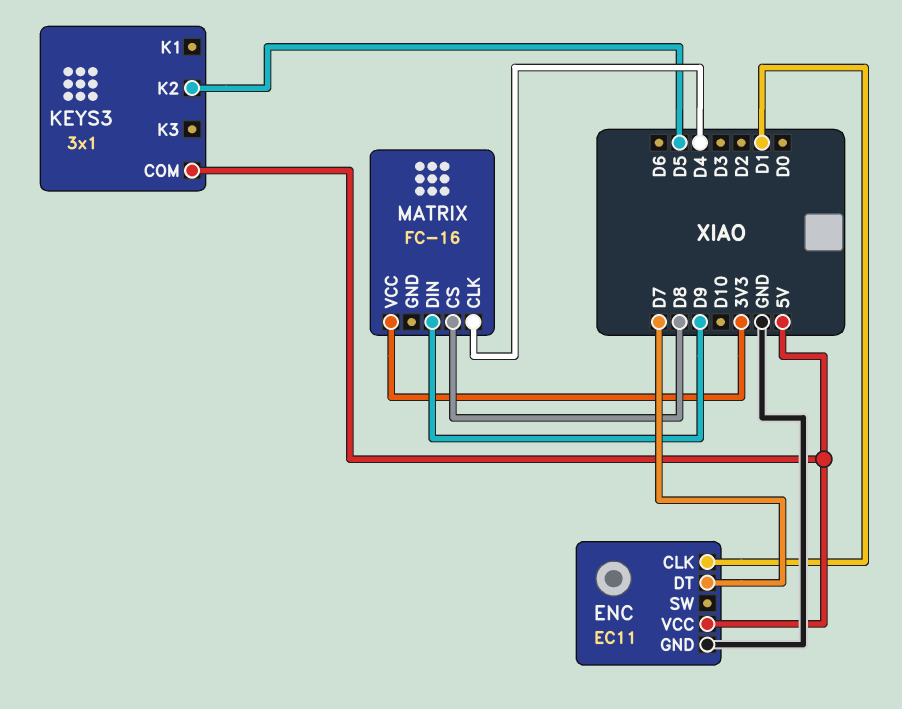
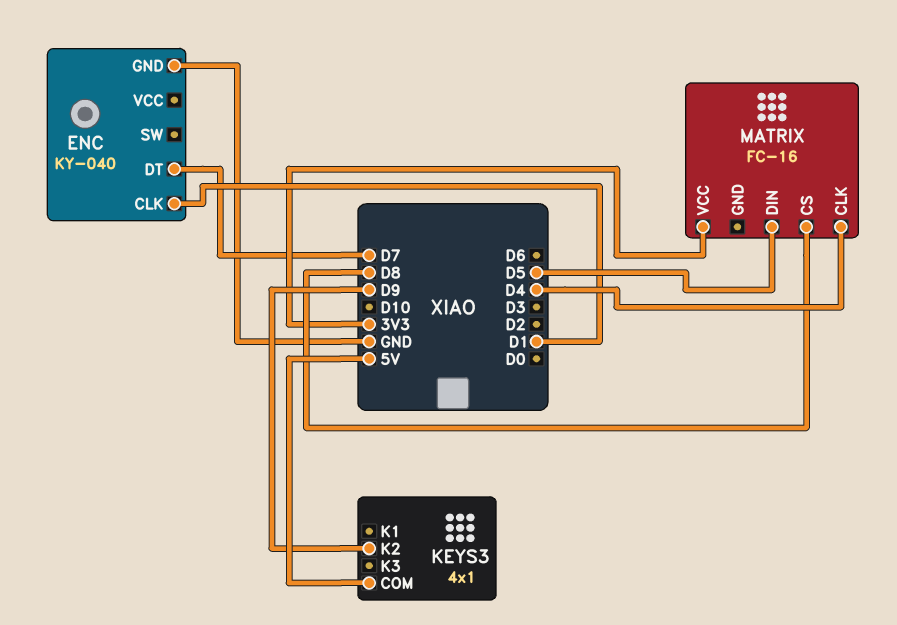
ENC: EC11 -> KY-040
ENC pin VCC: 5V -> none
KEYS3: 3x1 -> 4x1
KEYS3 pin K2: D5 -> D9
MATRIX pin DIN: D9 -> D5

